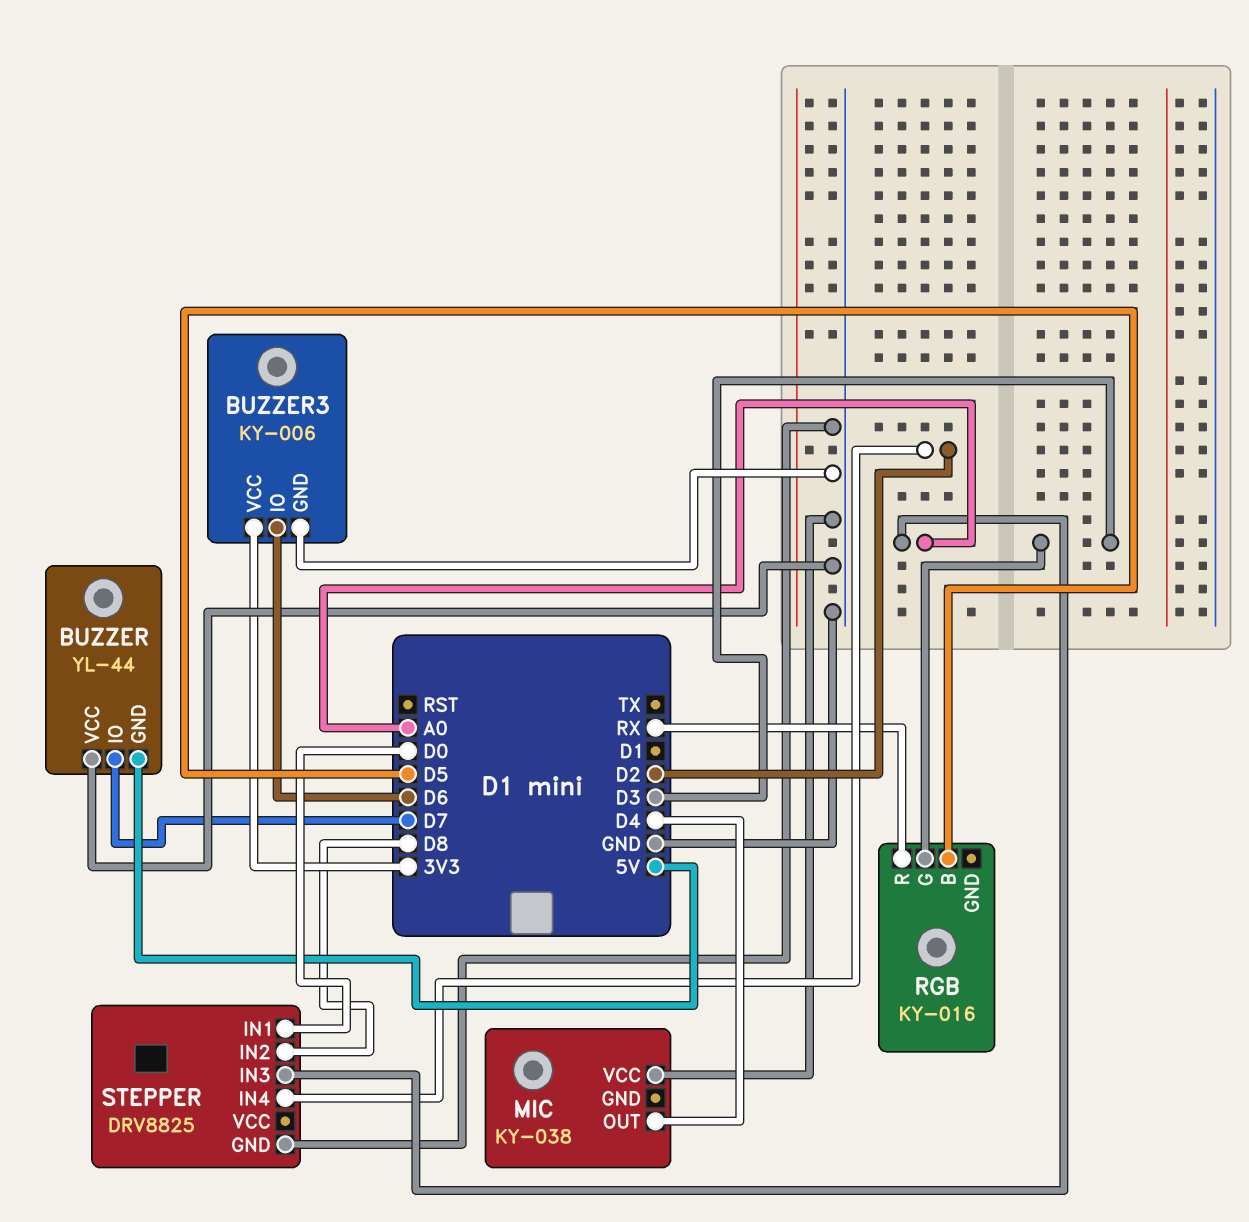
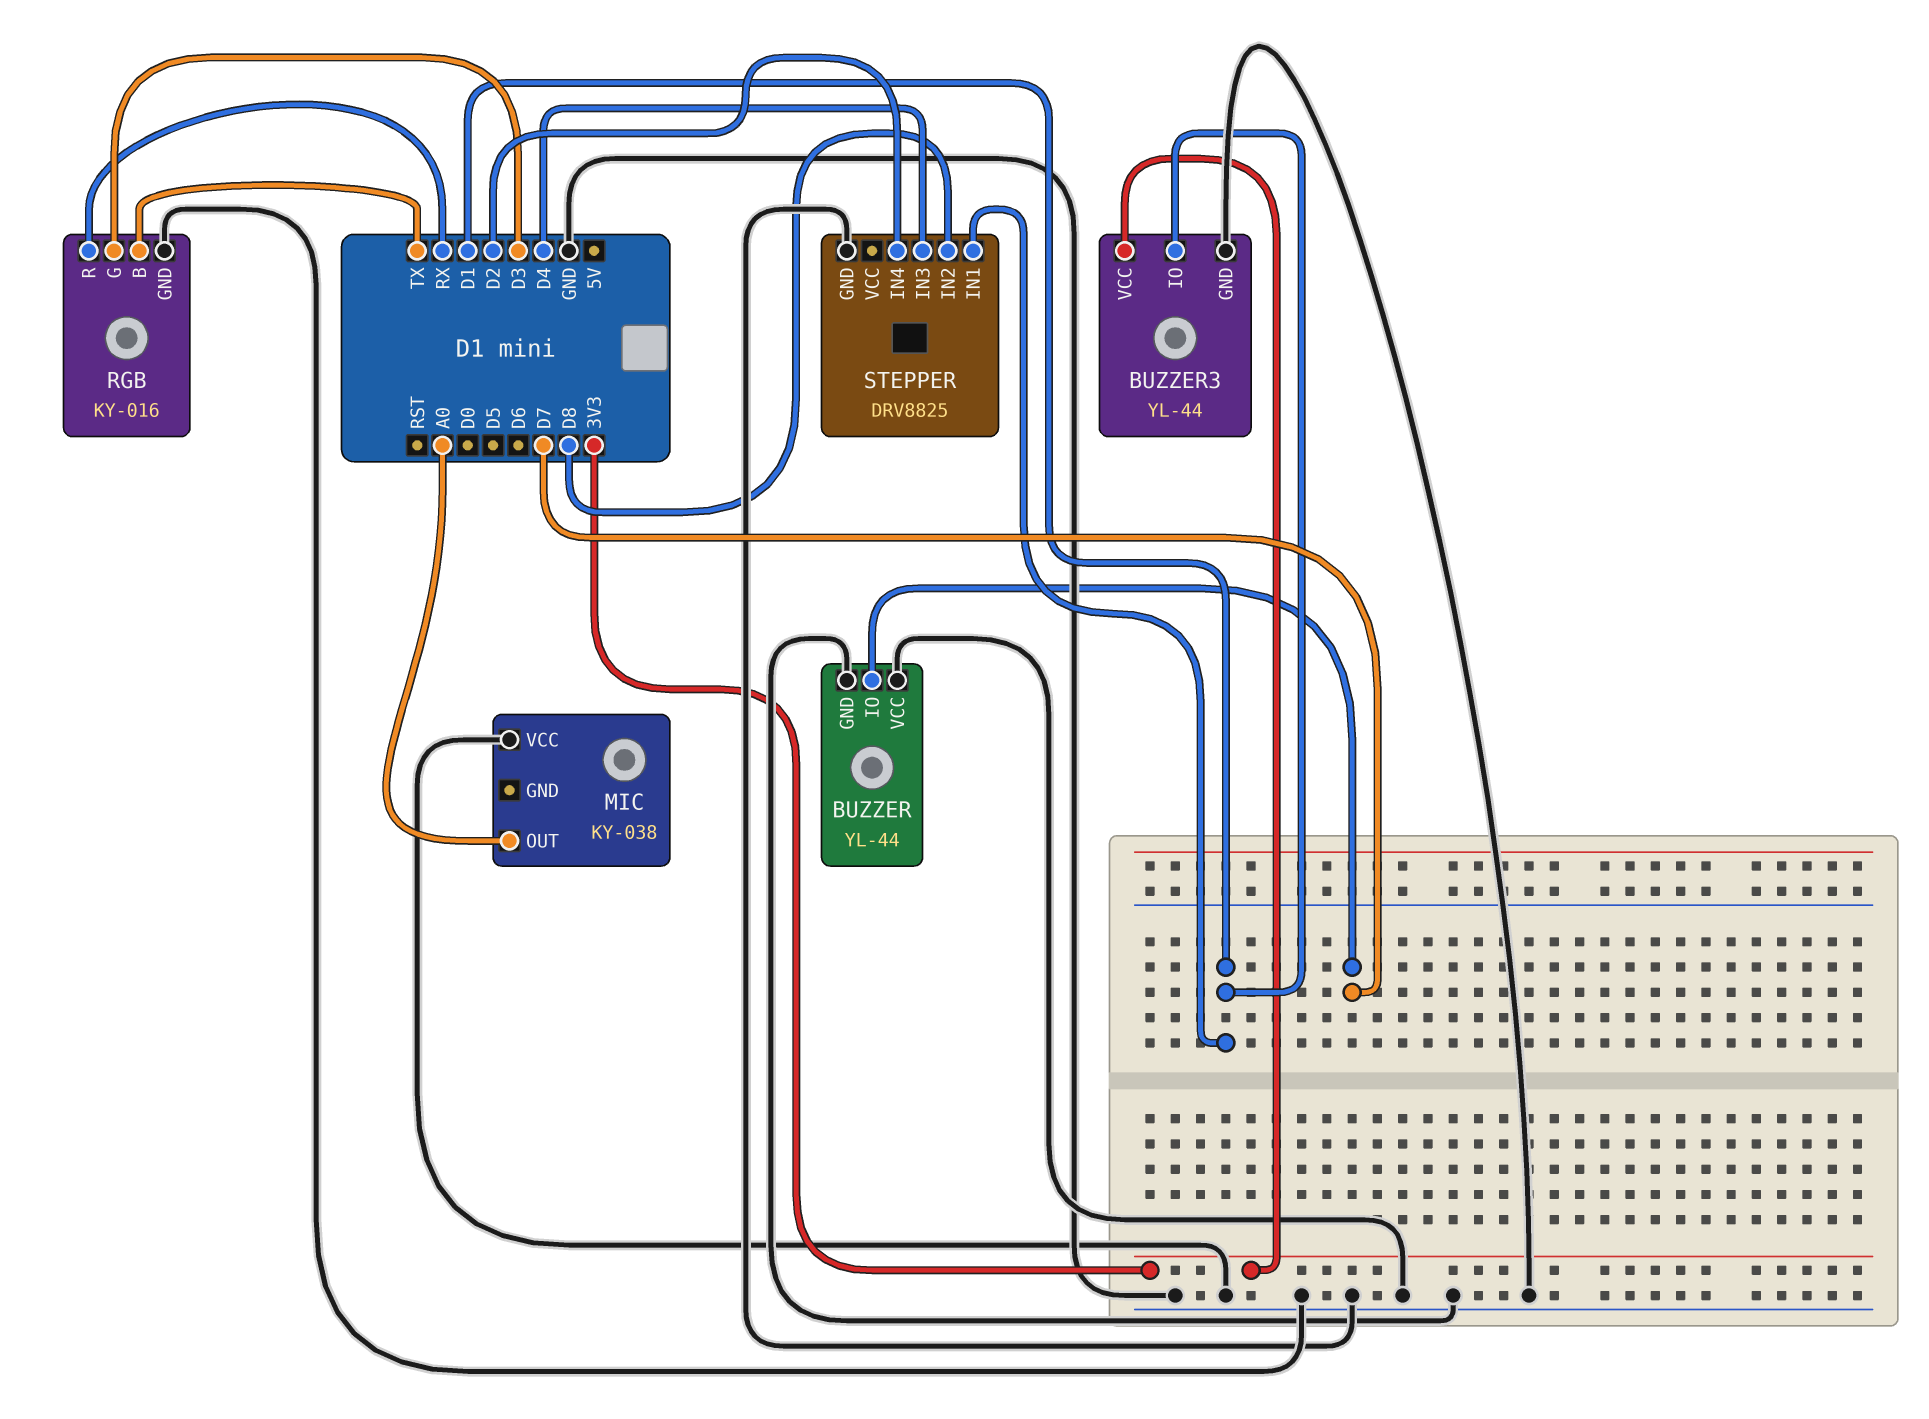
BUZZER pin GND: 5V -> GND
BUZZER3: KY-006 -> YL-44
BUZZER3 pin IO: D6 -> D1
MIC pin OUT: D4 -> A0
RGB pin B: D5 -> TX
RGB pin GND: none -> GND
STEPPER pin IN1: D0 -> D1
STEPPER pin IN3: A0 -> D4

